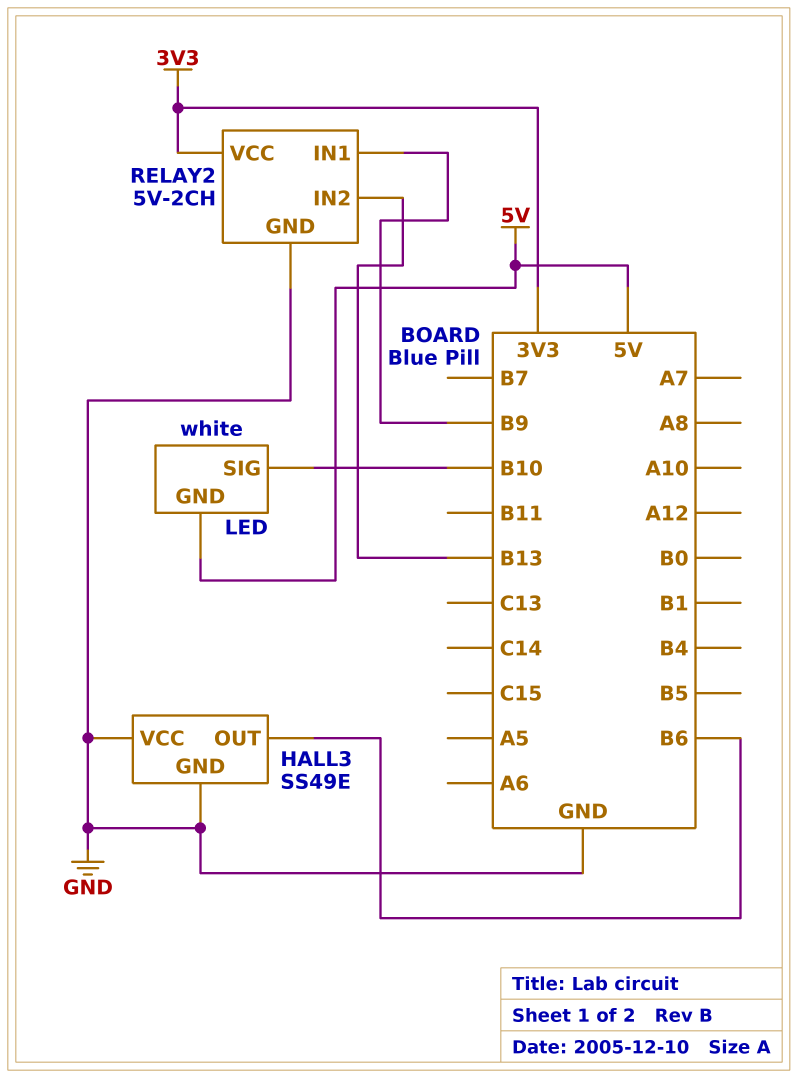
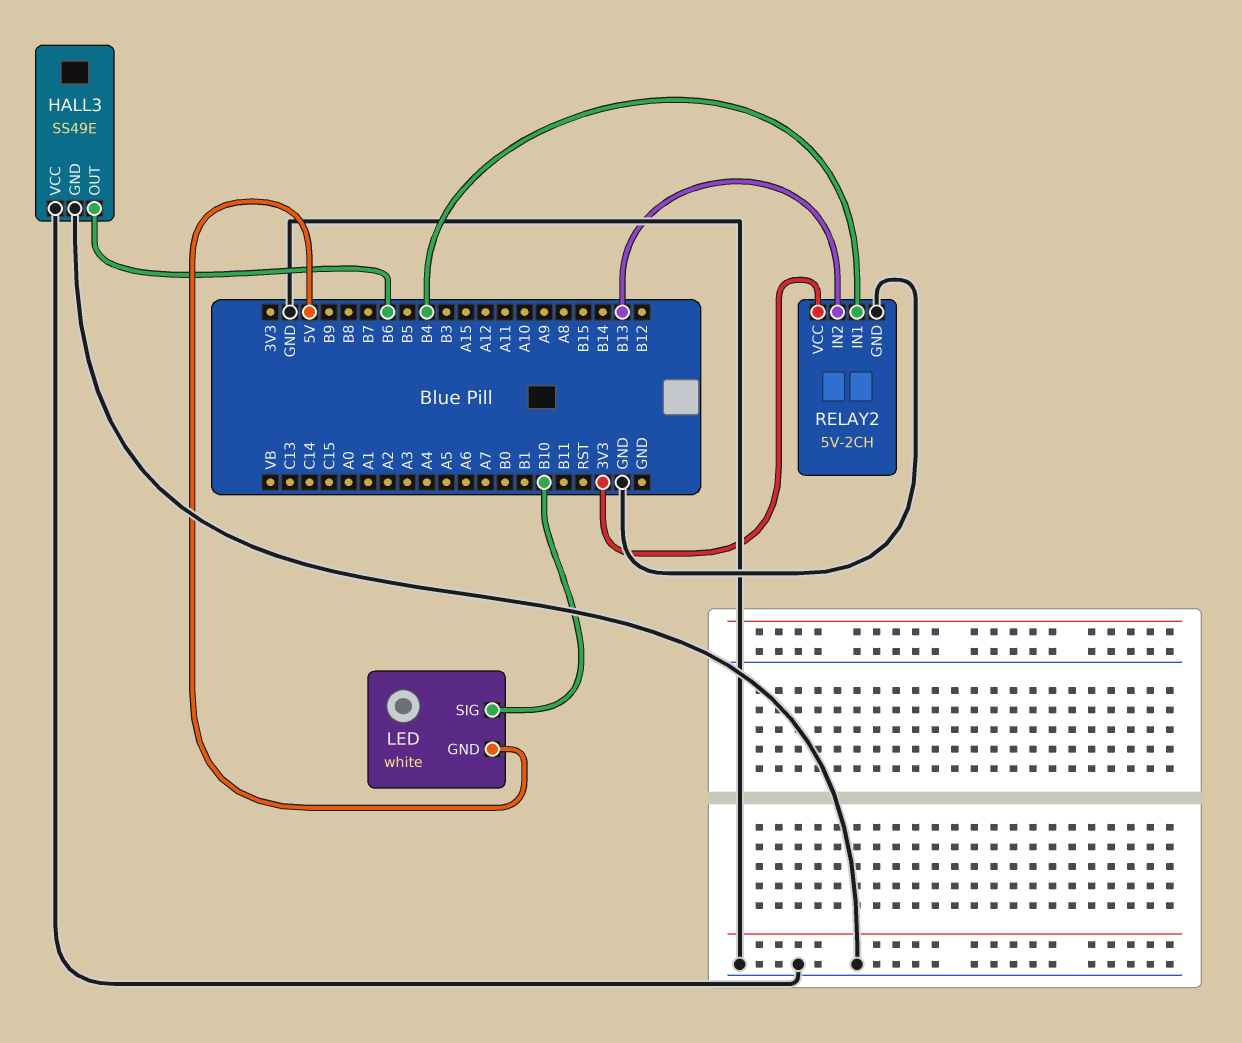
RELAY2 pin IN1: B9 -> B4

